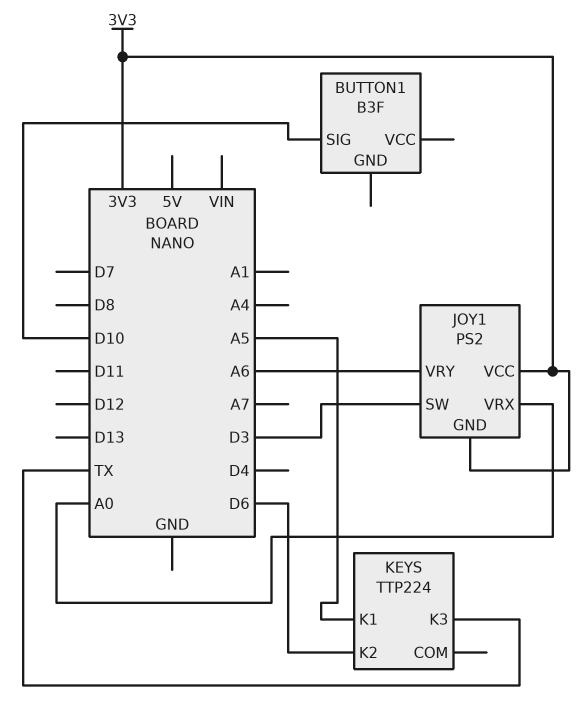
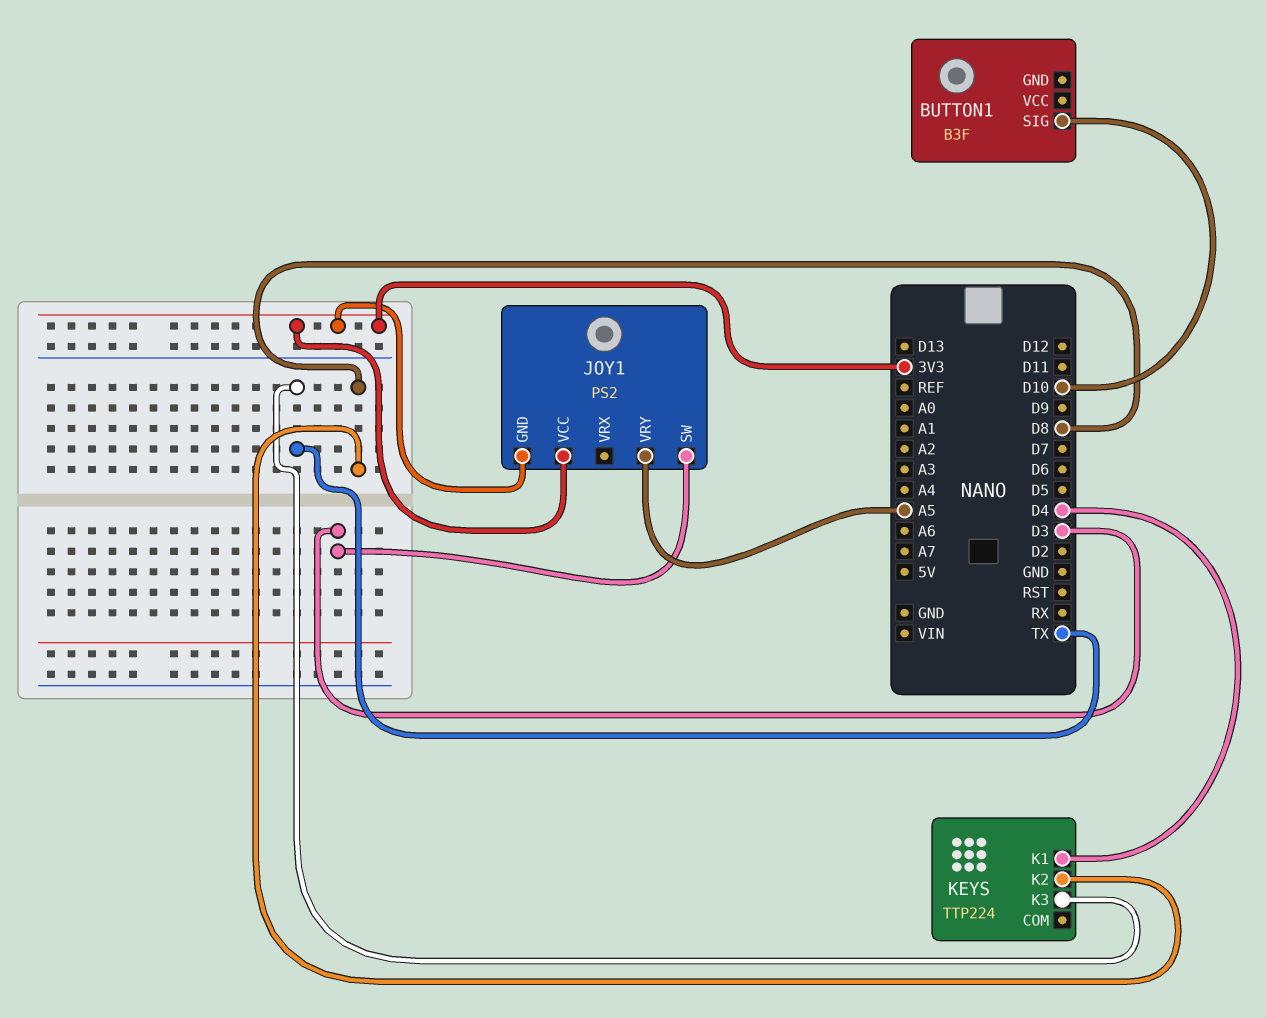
JOY1 pin VRX: A0 -> none
JOY1 pin VRY: A6 -> A5
KEYS pin K1: A5 -> D4
KEYS pin K2: D6 -> D8

